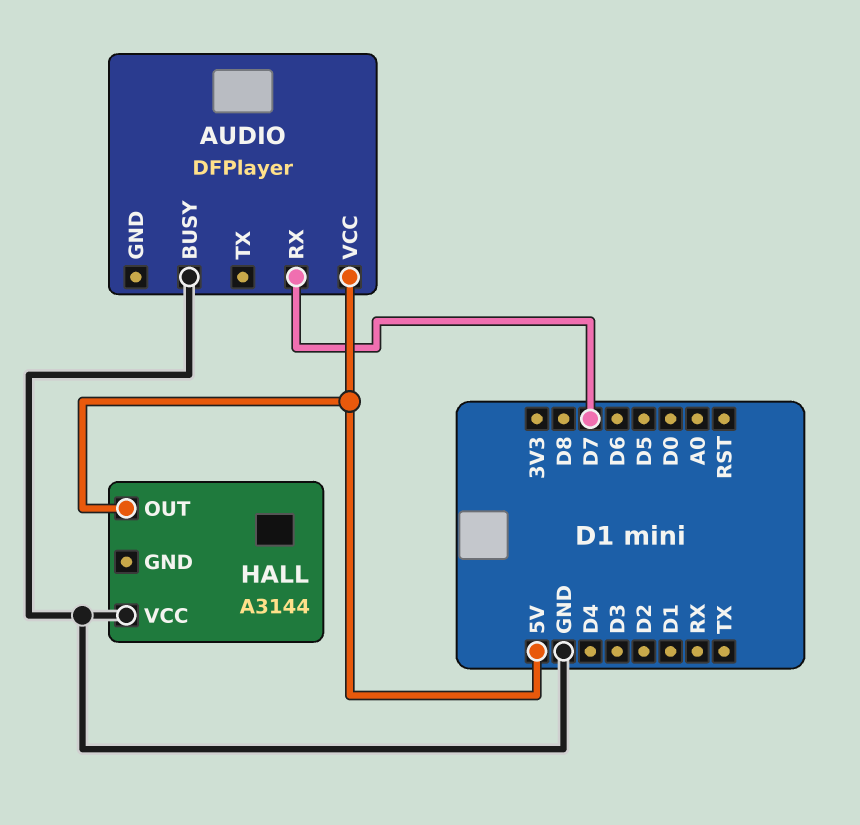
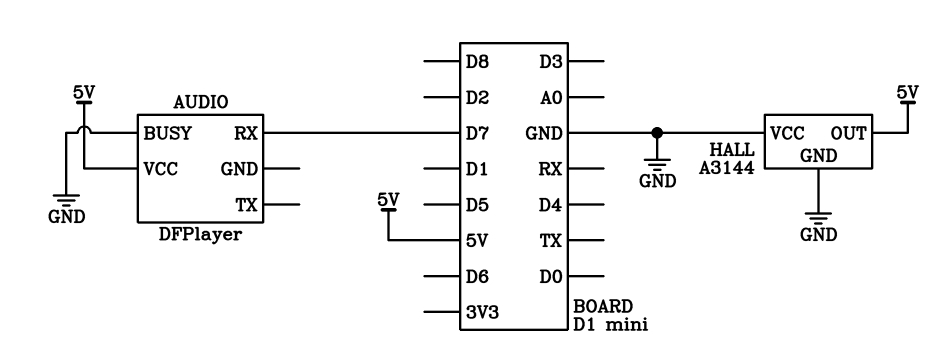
HALL pin GND: none -> GND

